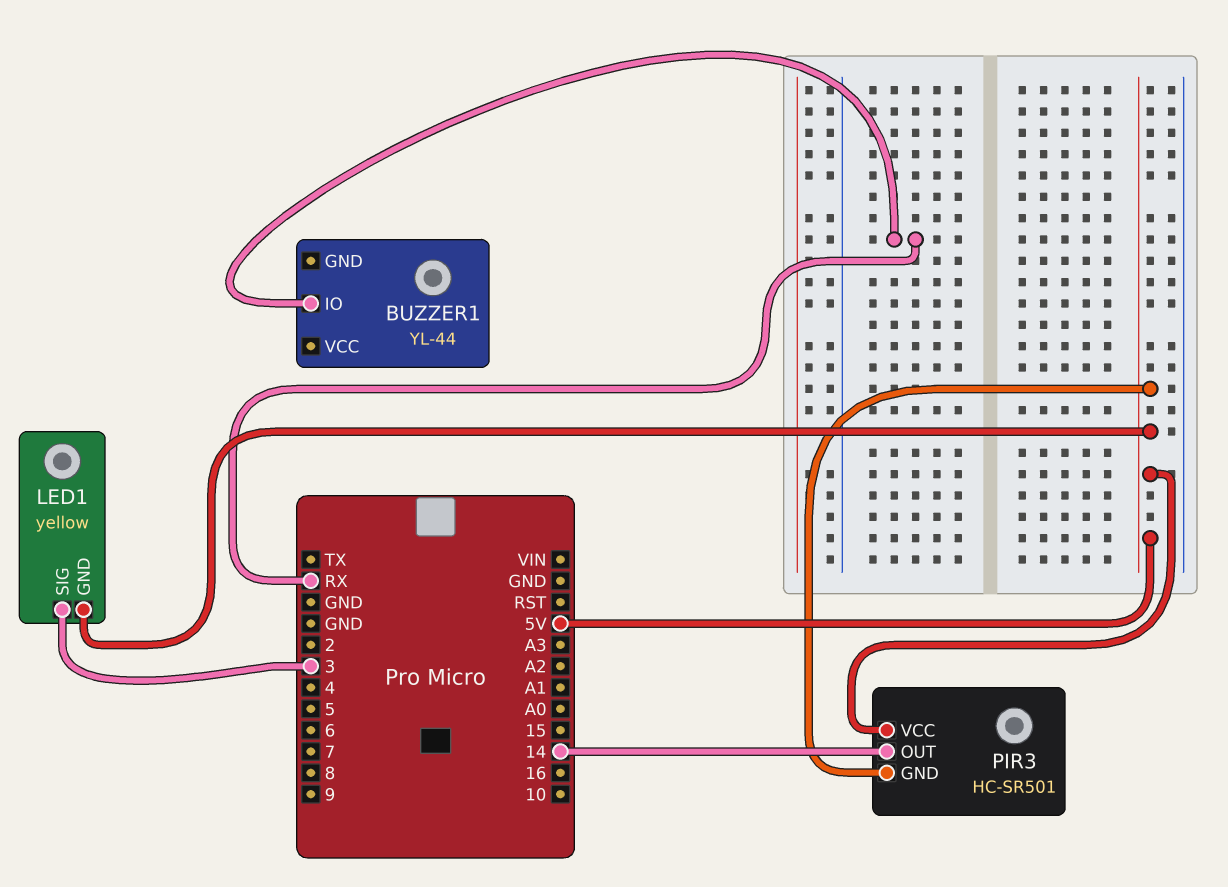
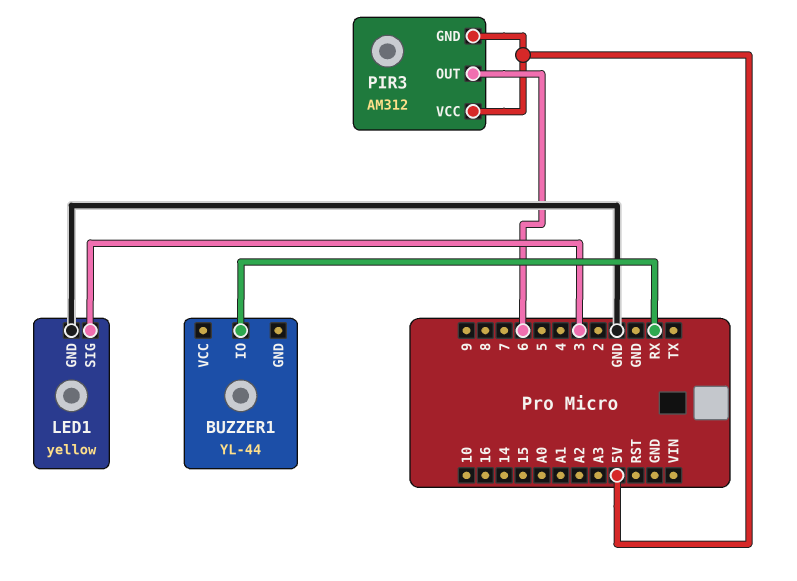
LED1 pin GND: 5V -> GND
PIR3: HC-SR501 -> AM312
PIR3 pin OUT: 14 -> 6

